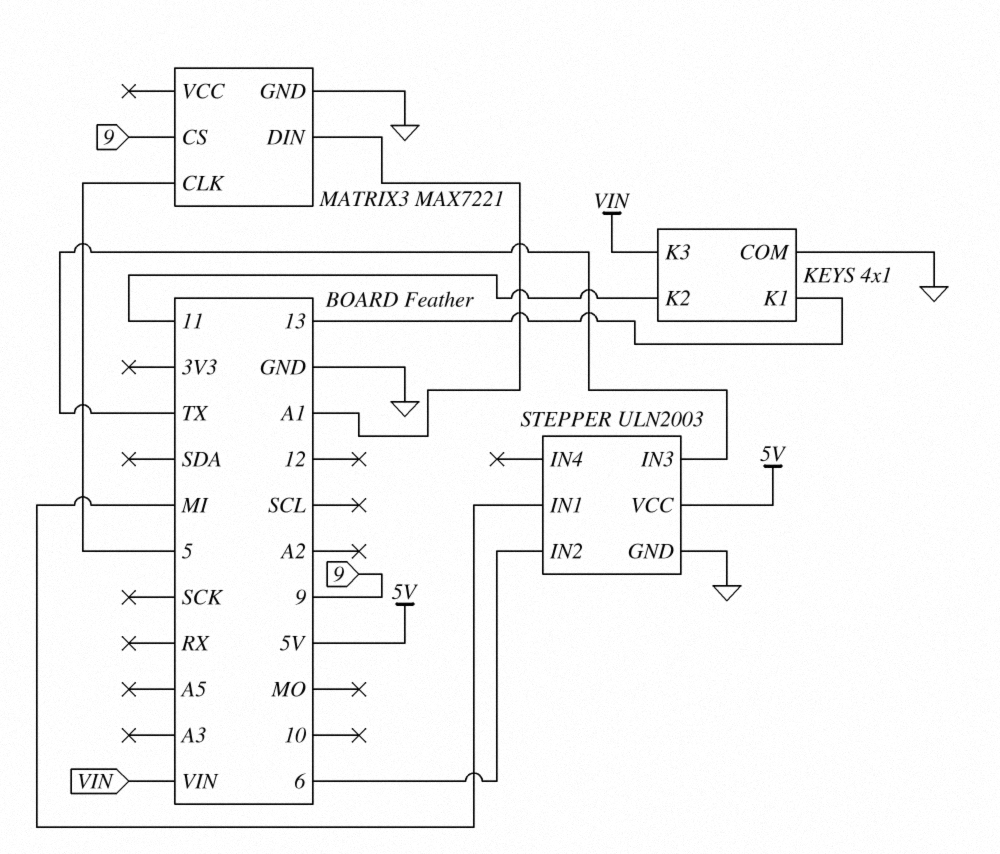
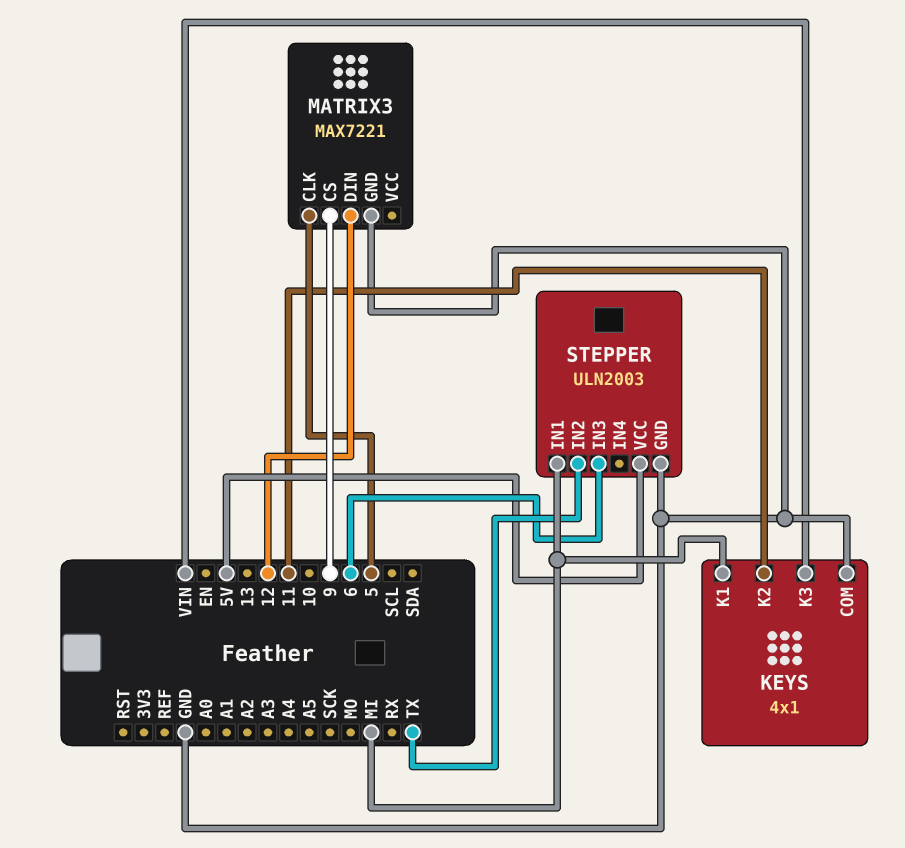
KEYS pin K1: 13 -> MI
MATRIX3 pin DIN: A1 -> 12
STEPPER pin IN2: 6 -> TX
STEPPER pin IN3: TX -> 6

